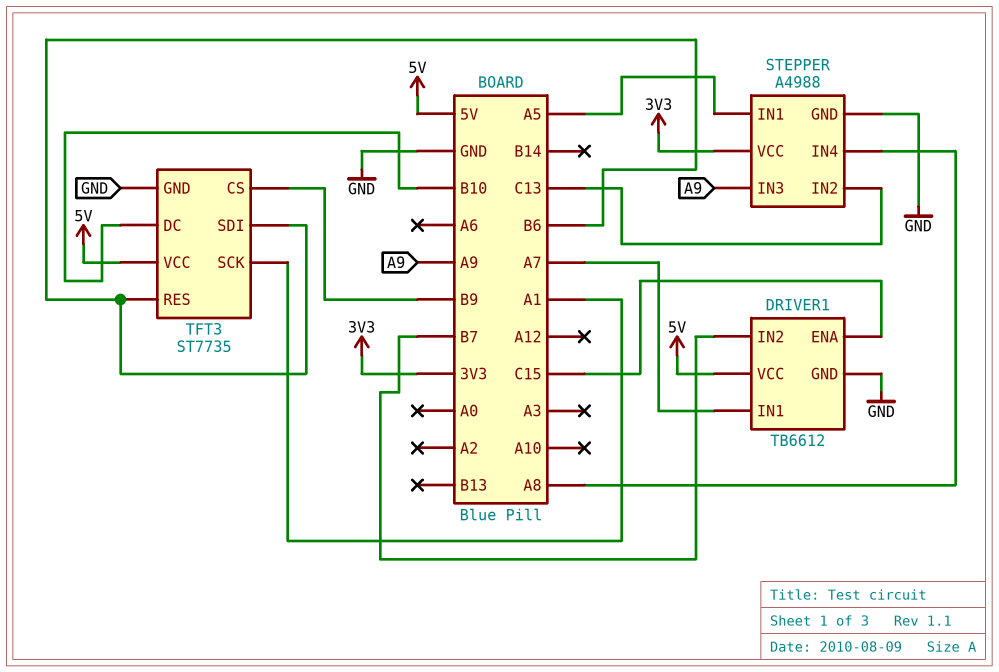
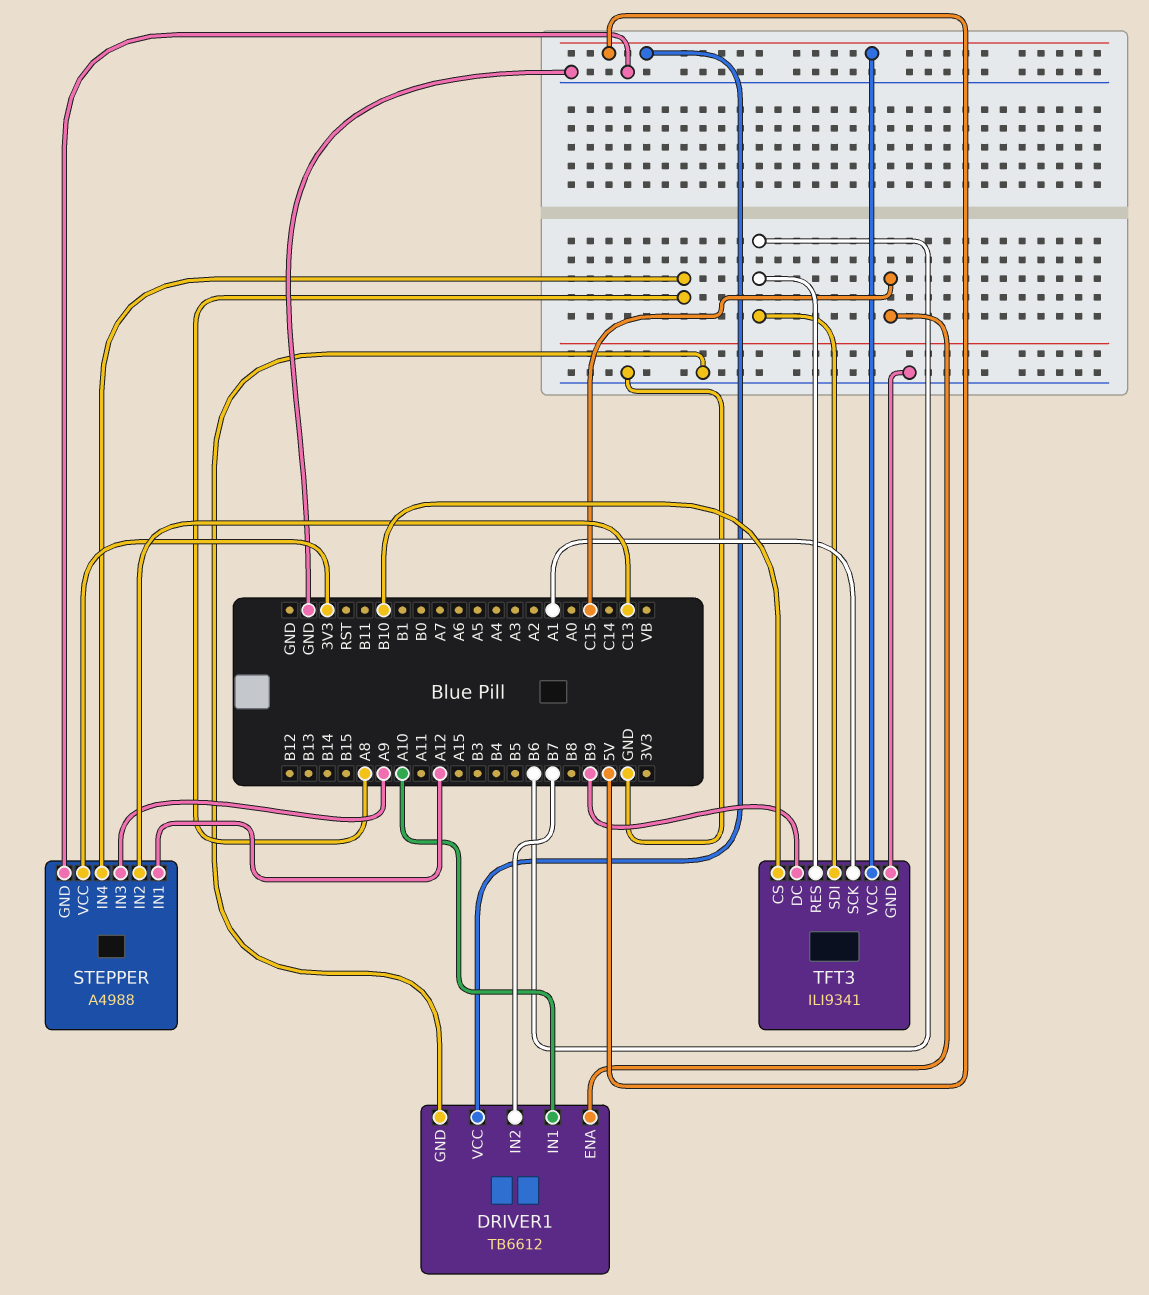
DRIVER1 pin IN1: A7 -> A10
STEPPER pin IN1: A5 -> A12
TFT3: ST7735 -> ILI9341
TFT3 pin CS: B9 -> B10
TFT3 pin DC: B10 -> B9

